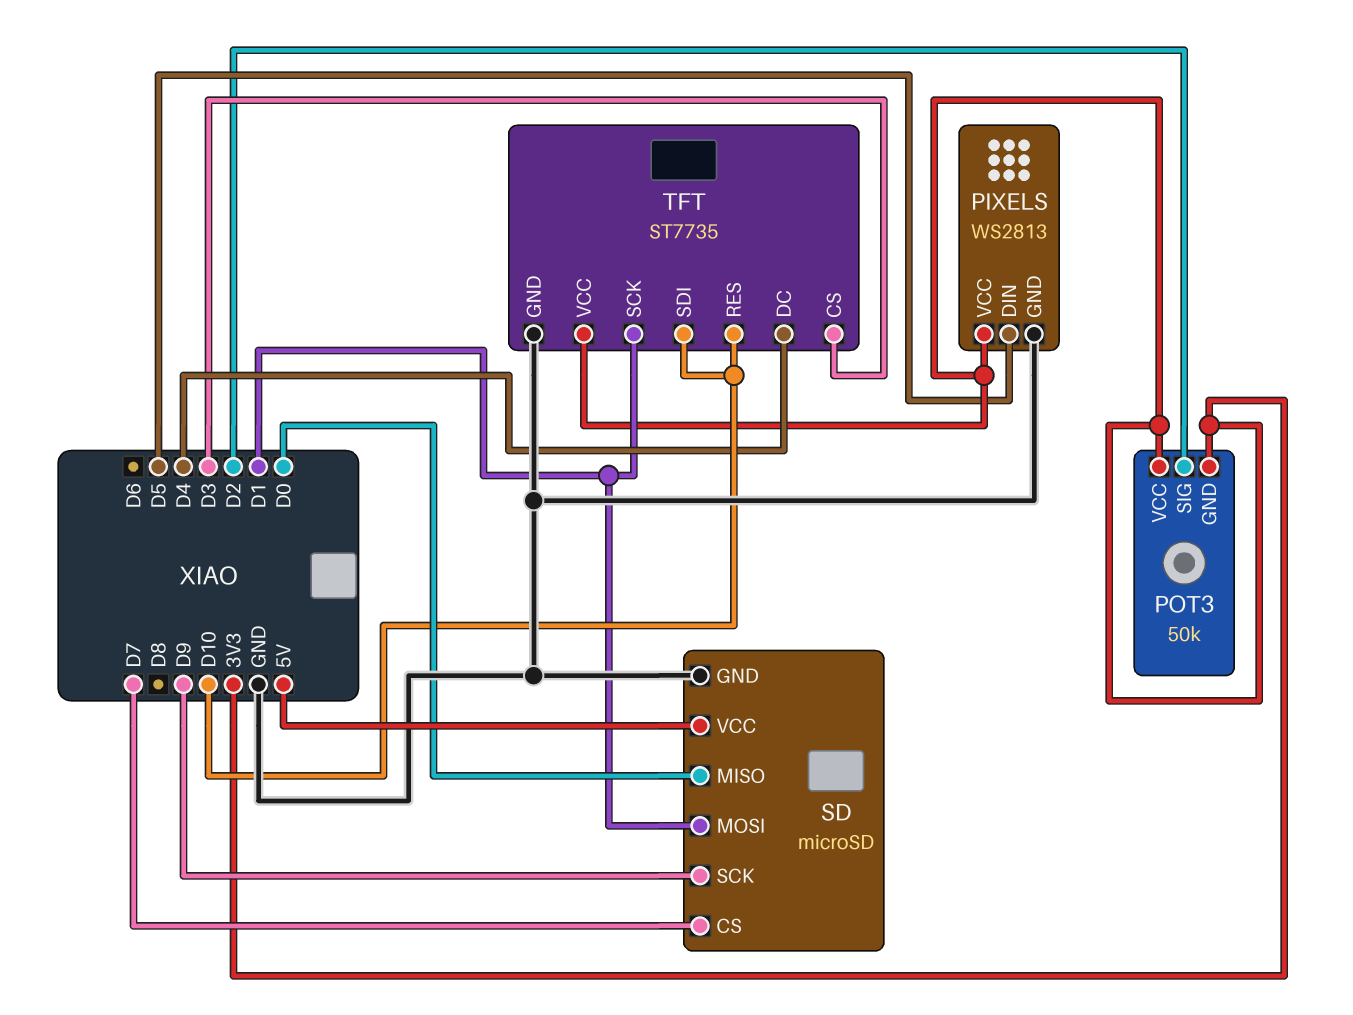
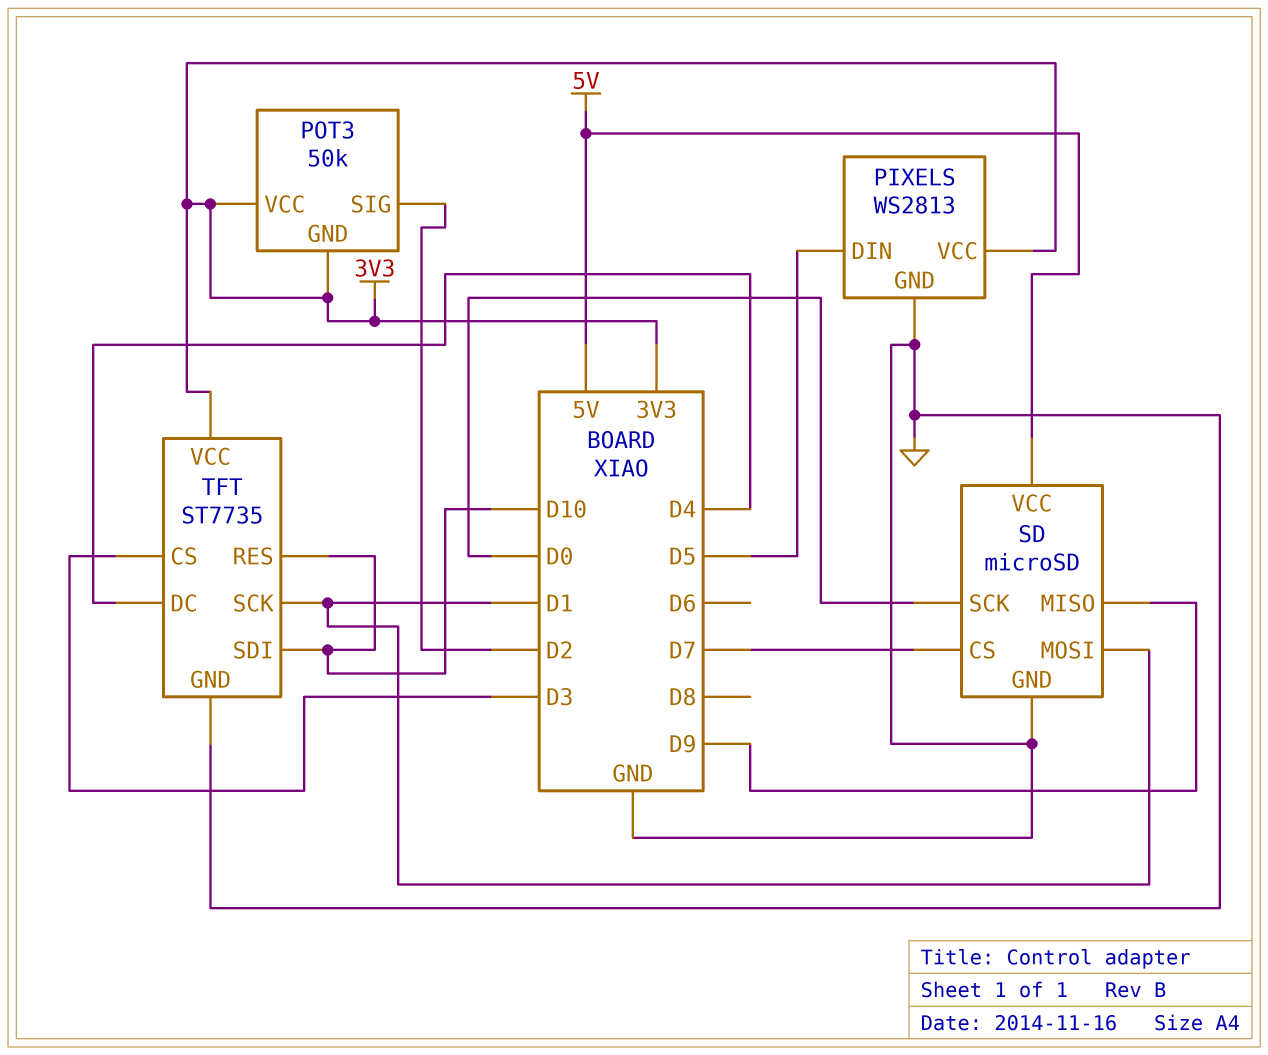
SD pin MISO: D0 -> D9
SD pin SCK: D9 -> D0

